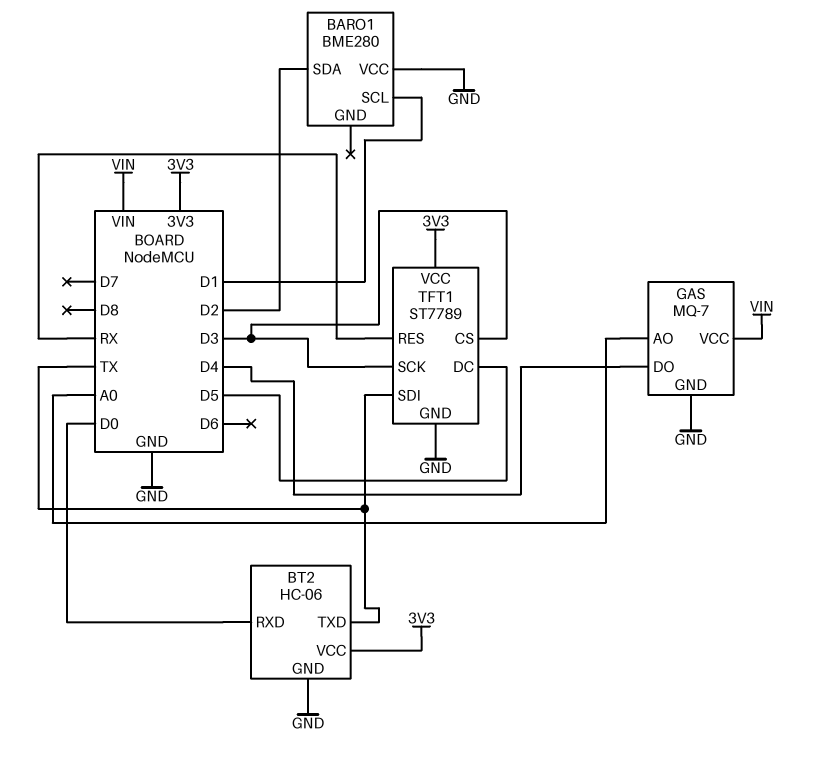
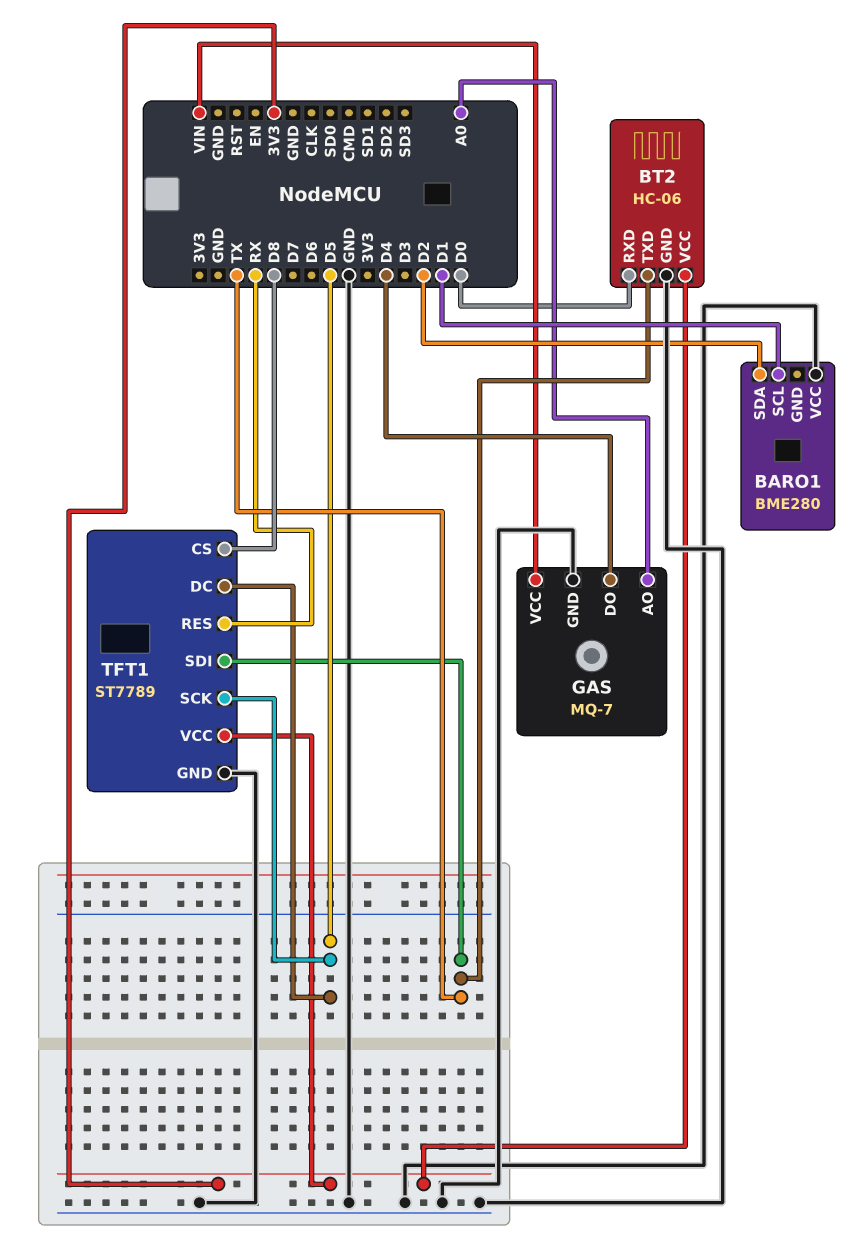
TFT1 pin CS: D3 -> D8
TFT1 pin SCK: D3 -> D5

